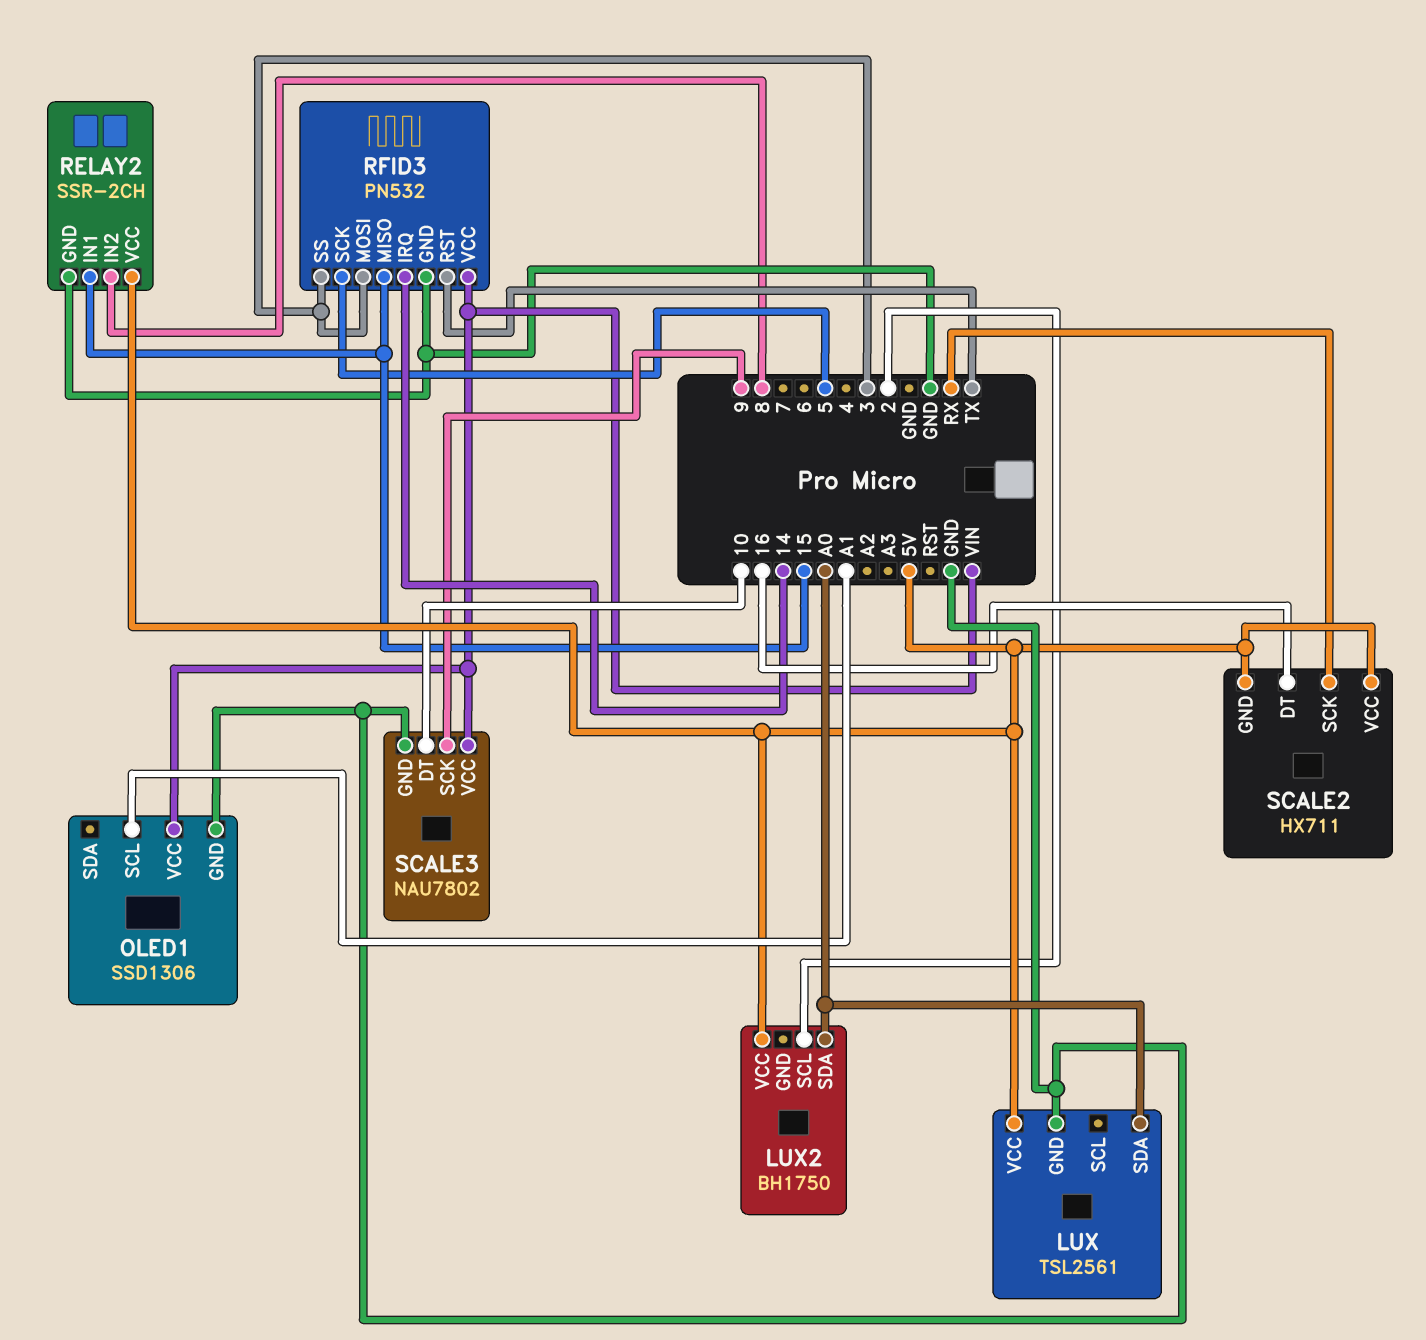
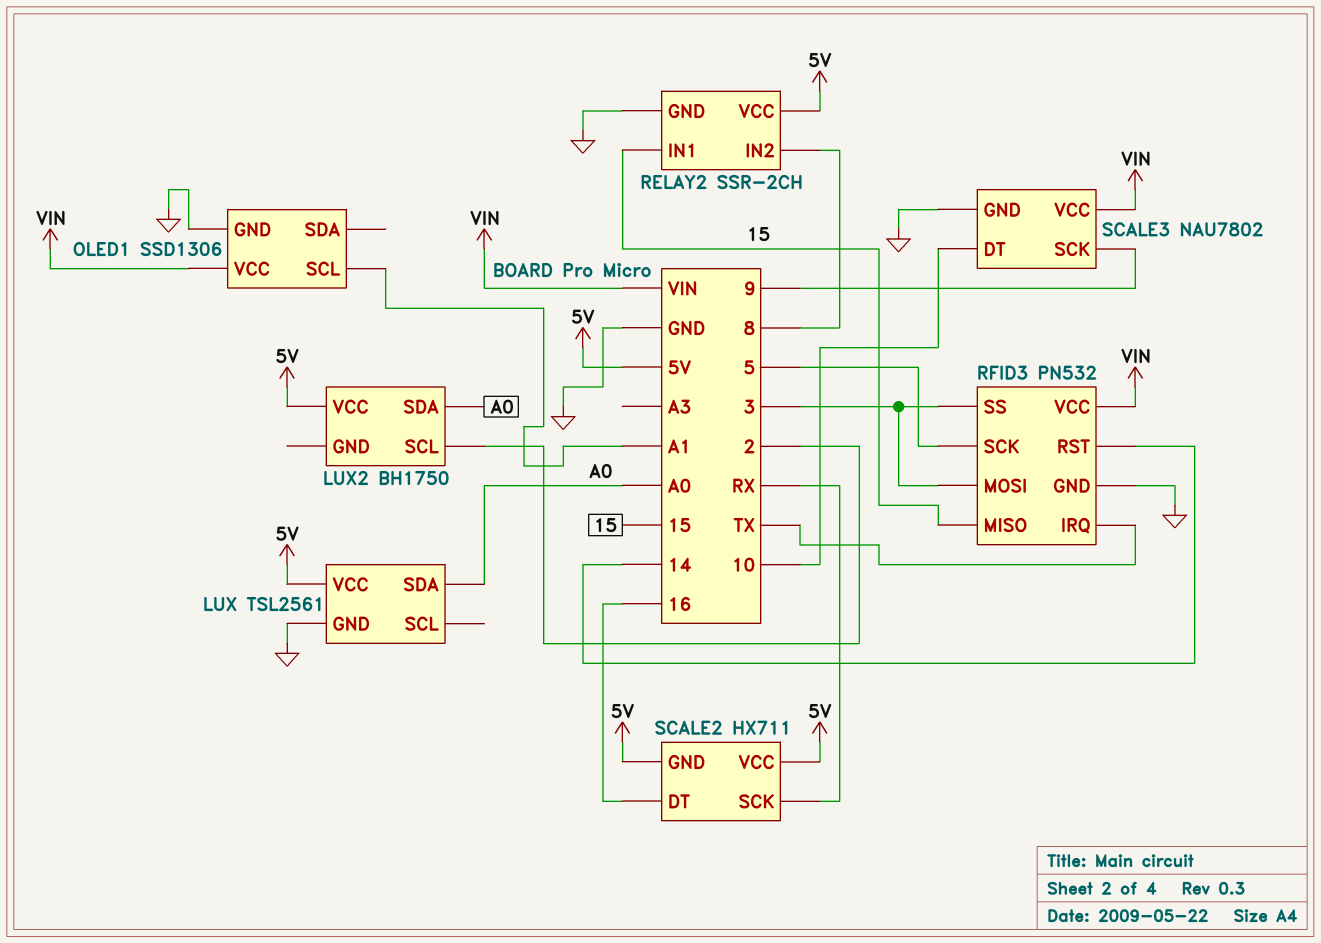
RFID3 pin IRQ: 14 -> TX
RFID3 pin RST: TX -> 14

